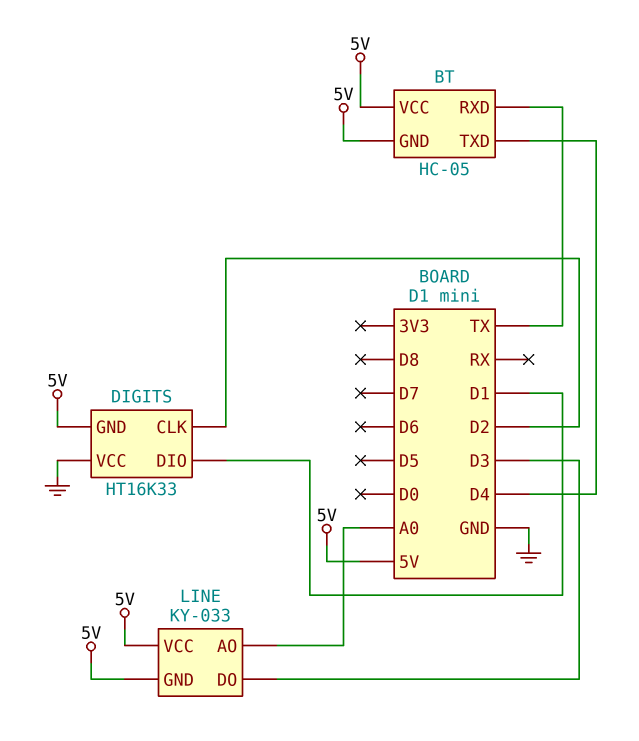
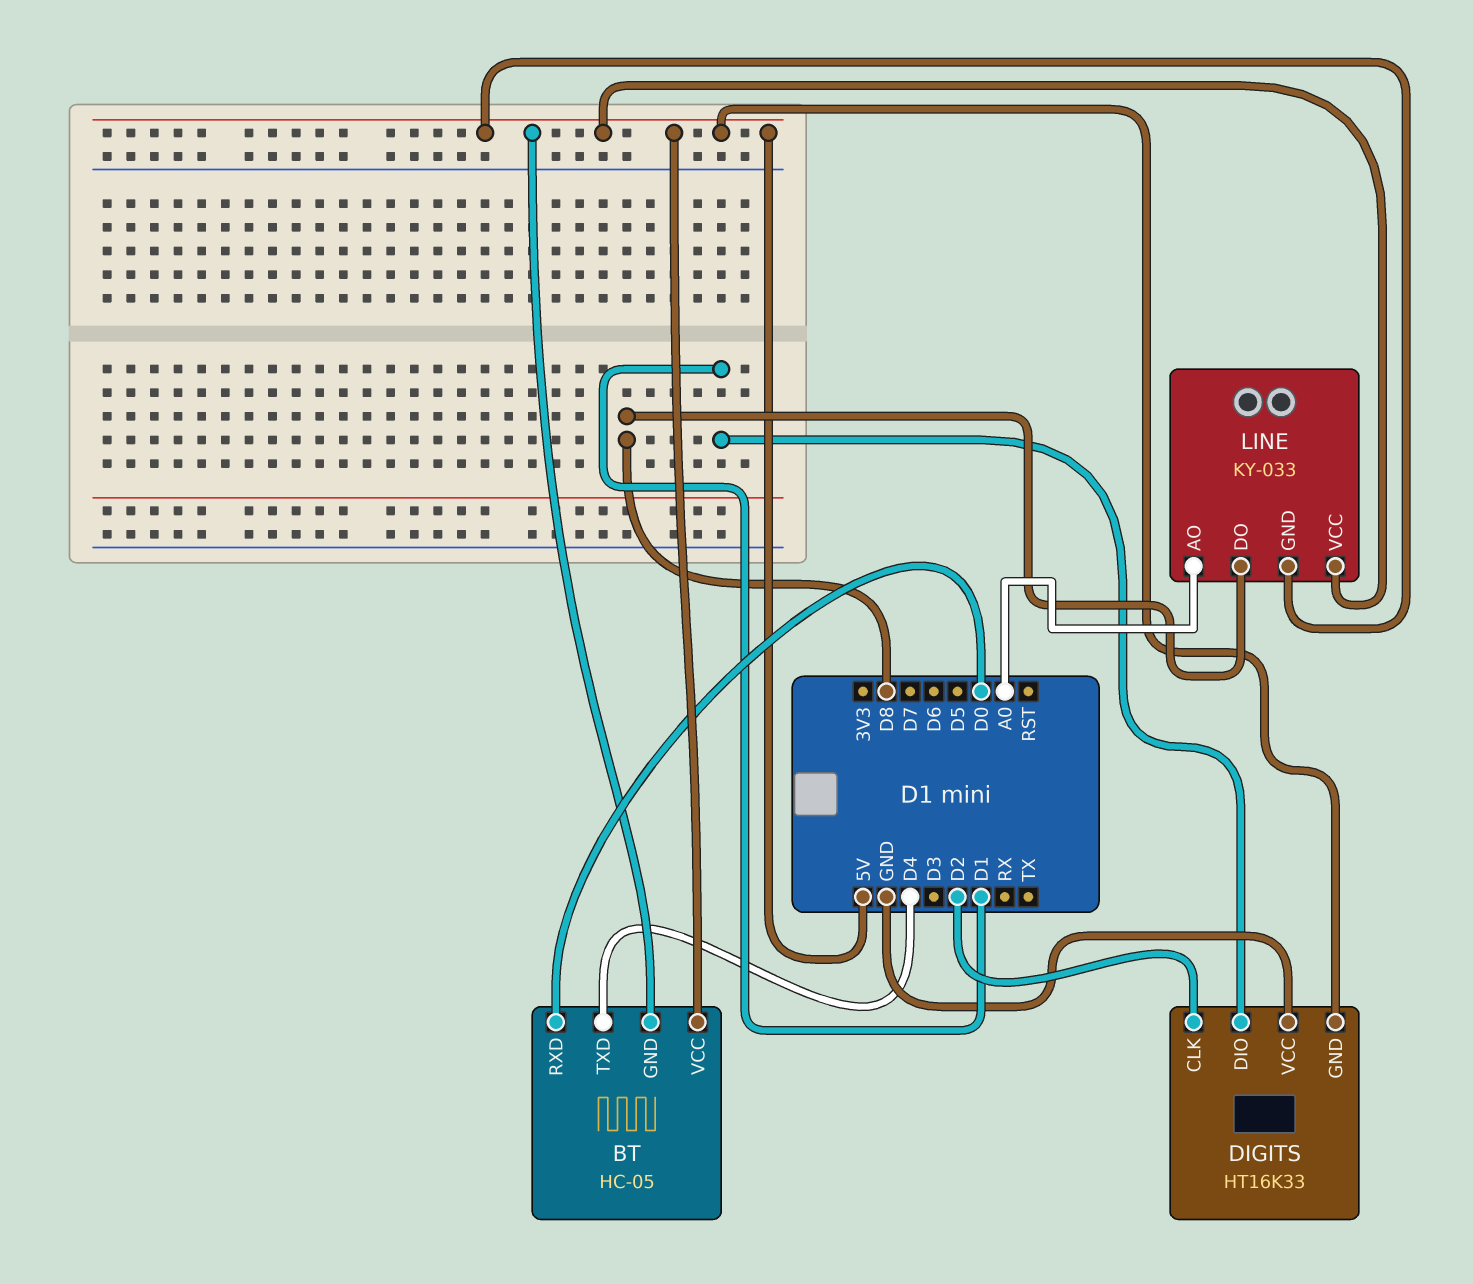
BT pin RXD: TX -> D0
LINE pin DO: D3 -> D8

